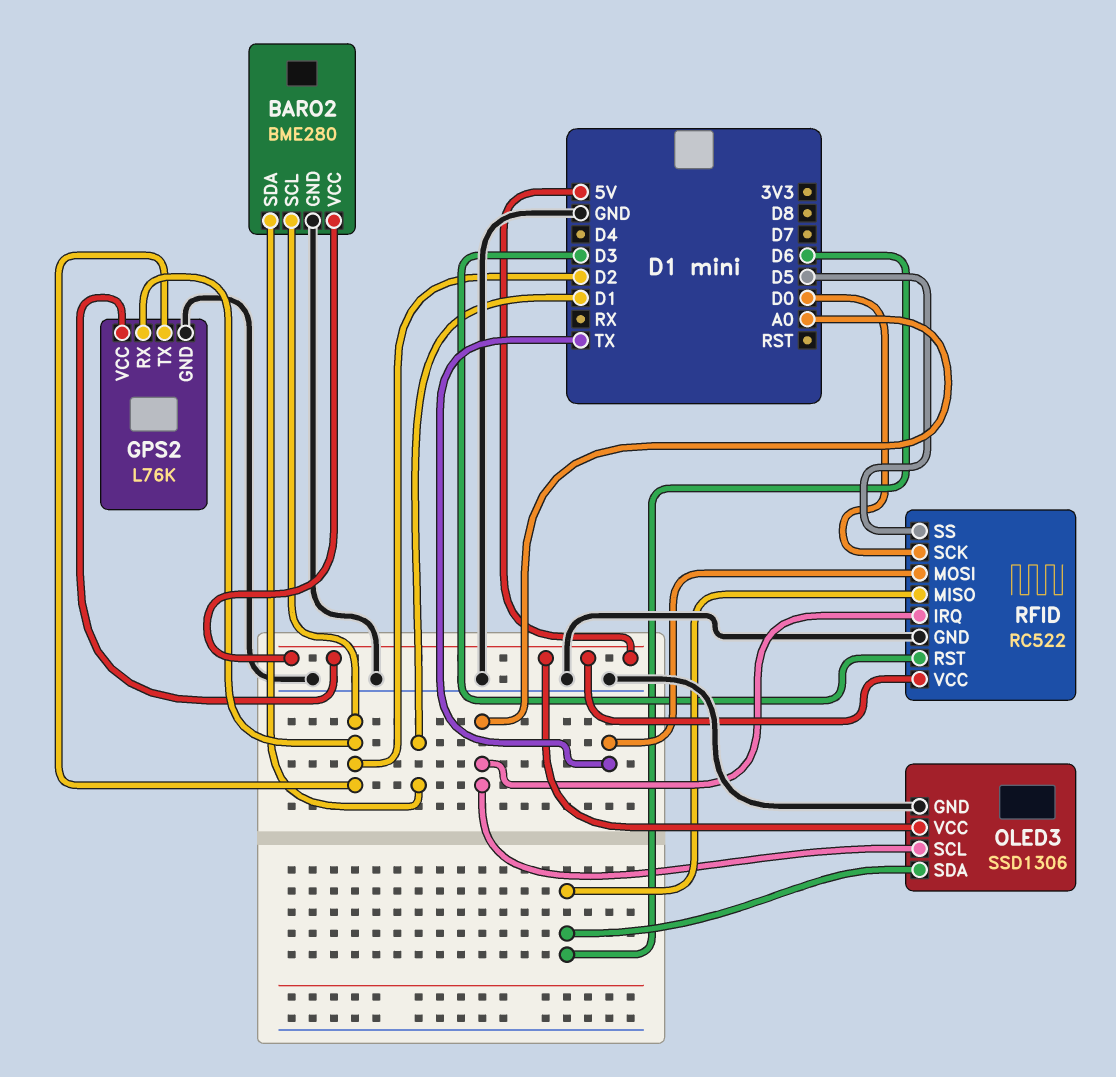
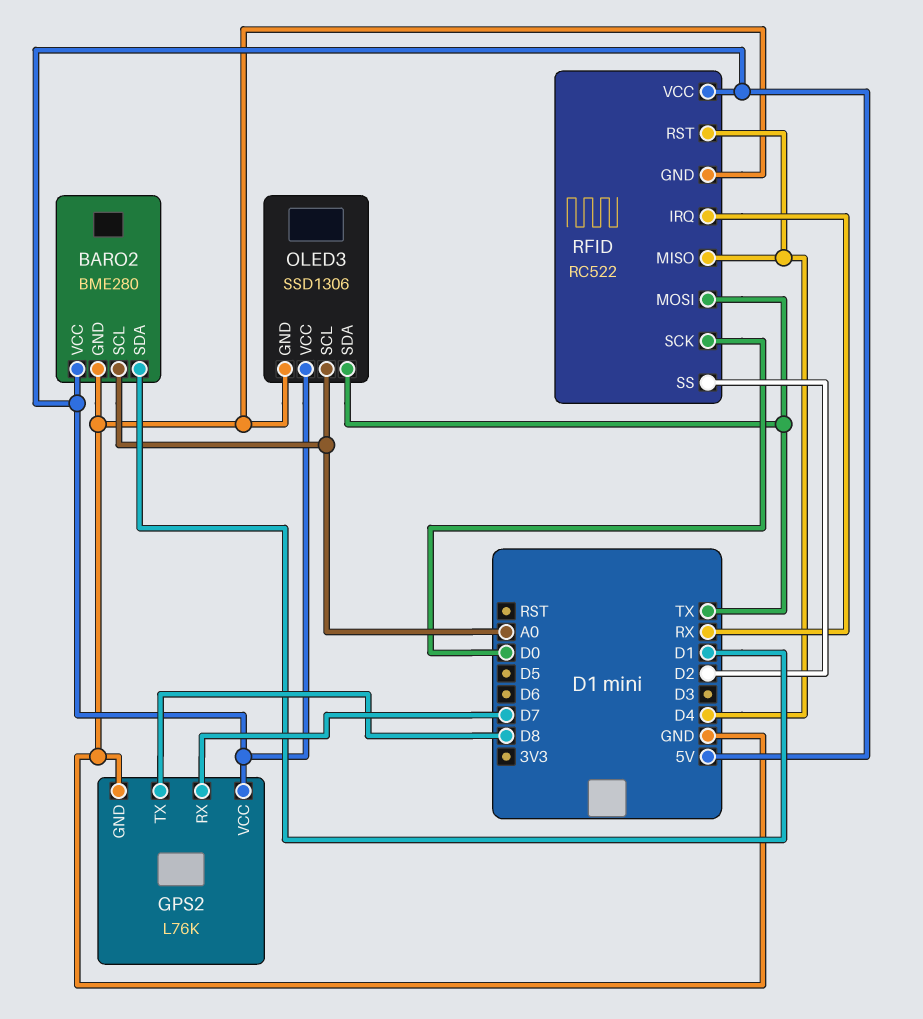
BARO2 pin SCL: D2 -> A0
GPS2 pin RX: D2 -> D7
GPS2 pin TX: D2 -> D8
OLED3 pin SDA: D6 -> TX
RFID pin IRQ: A0 -> RX
RFID pin MISO: D6 -> D4
RFID pin RST: D3 -> D4
RFID pin SS: D5 -> D2

